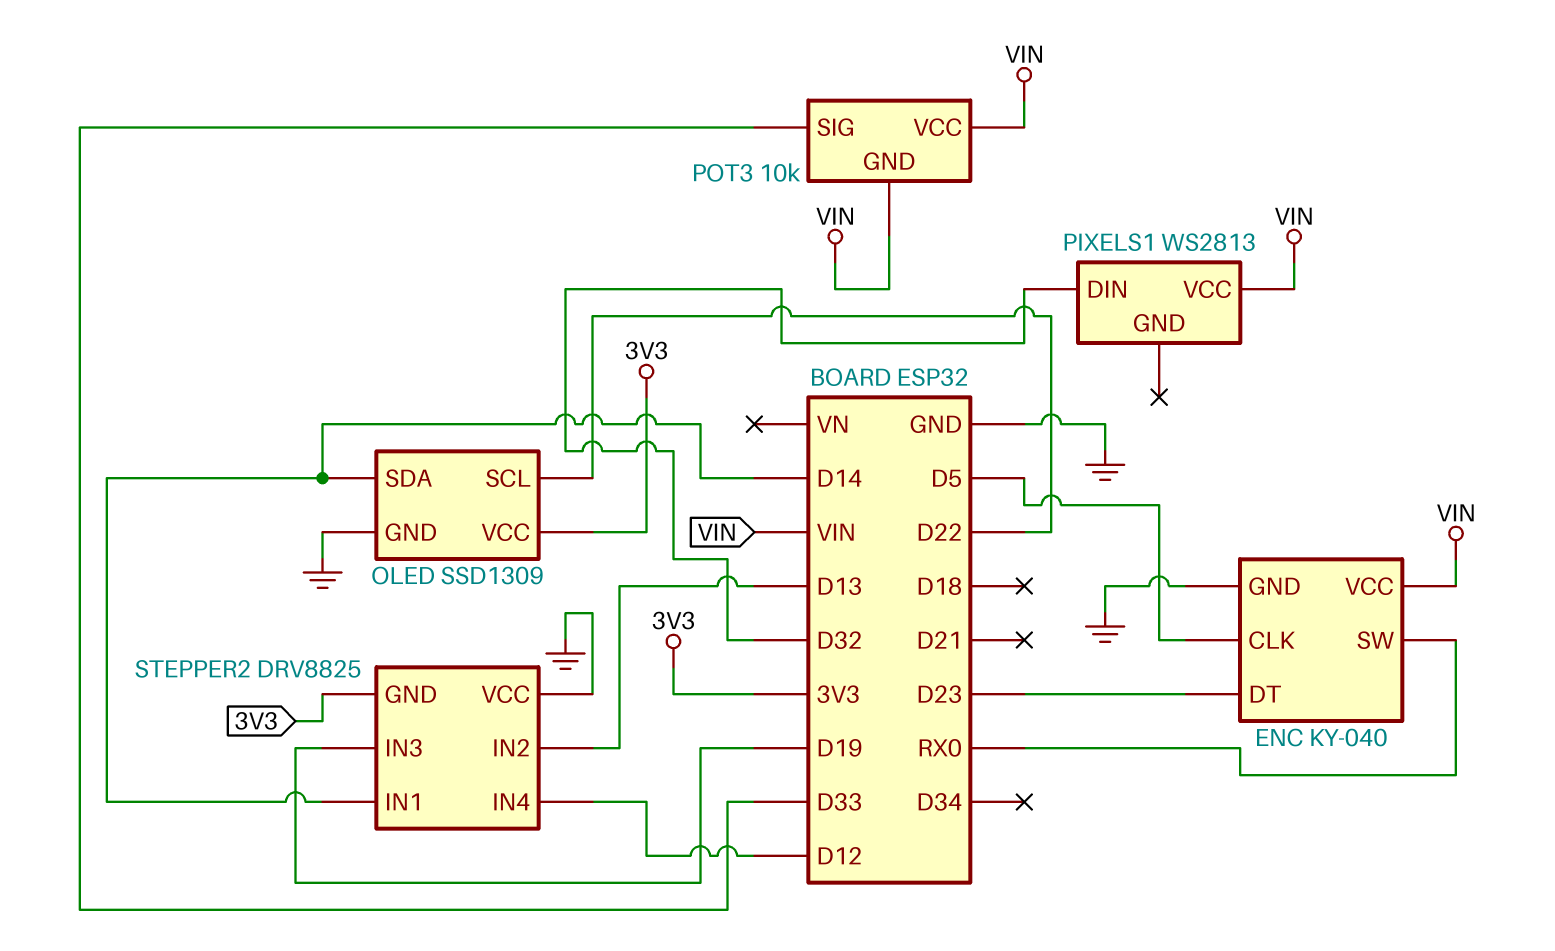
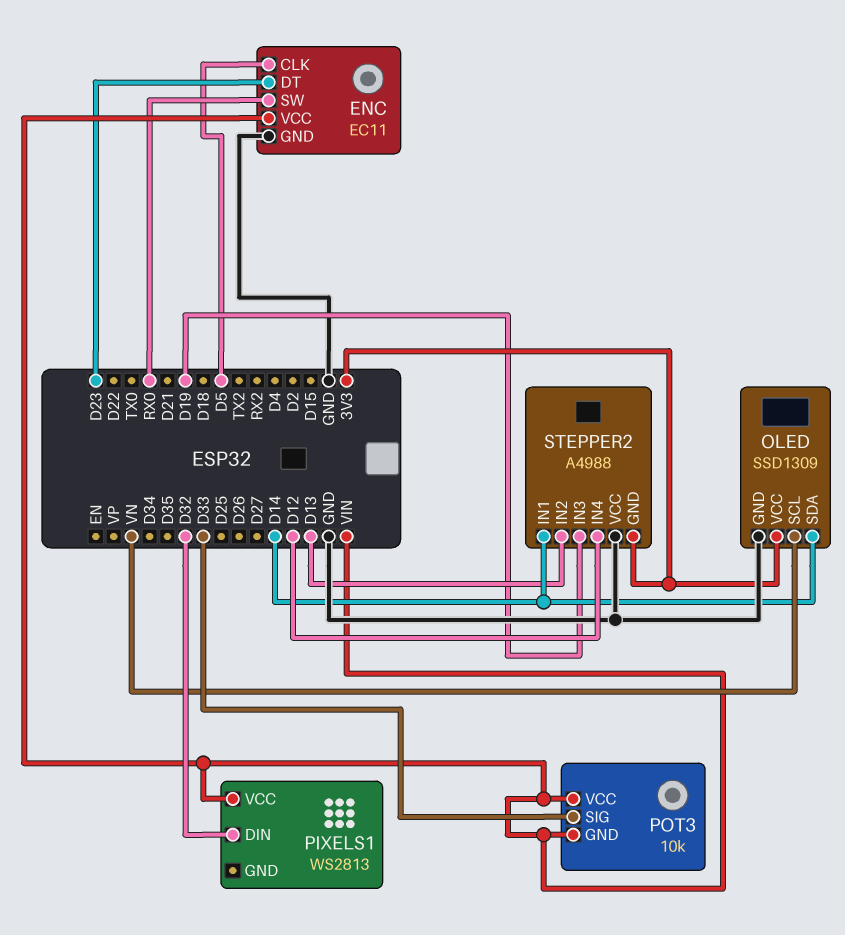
ENC: KY-040 -> EC11
OLED pin SCL: D22 -> VN
STEPPER2: DRV8825 -> A4988

